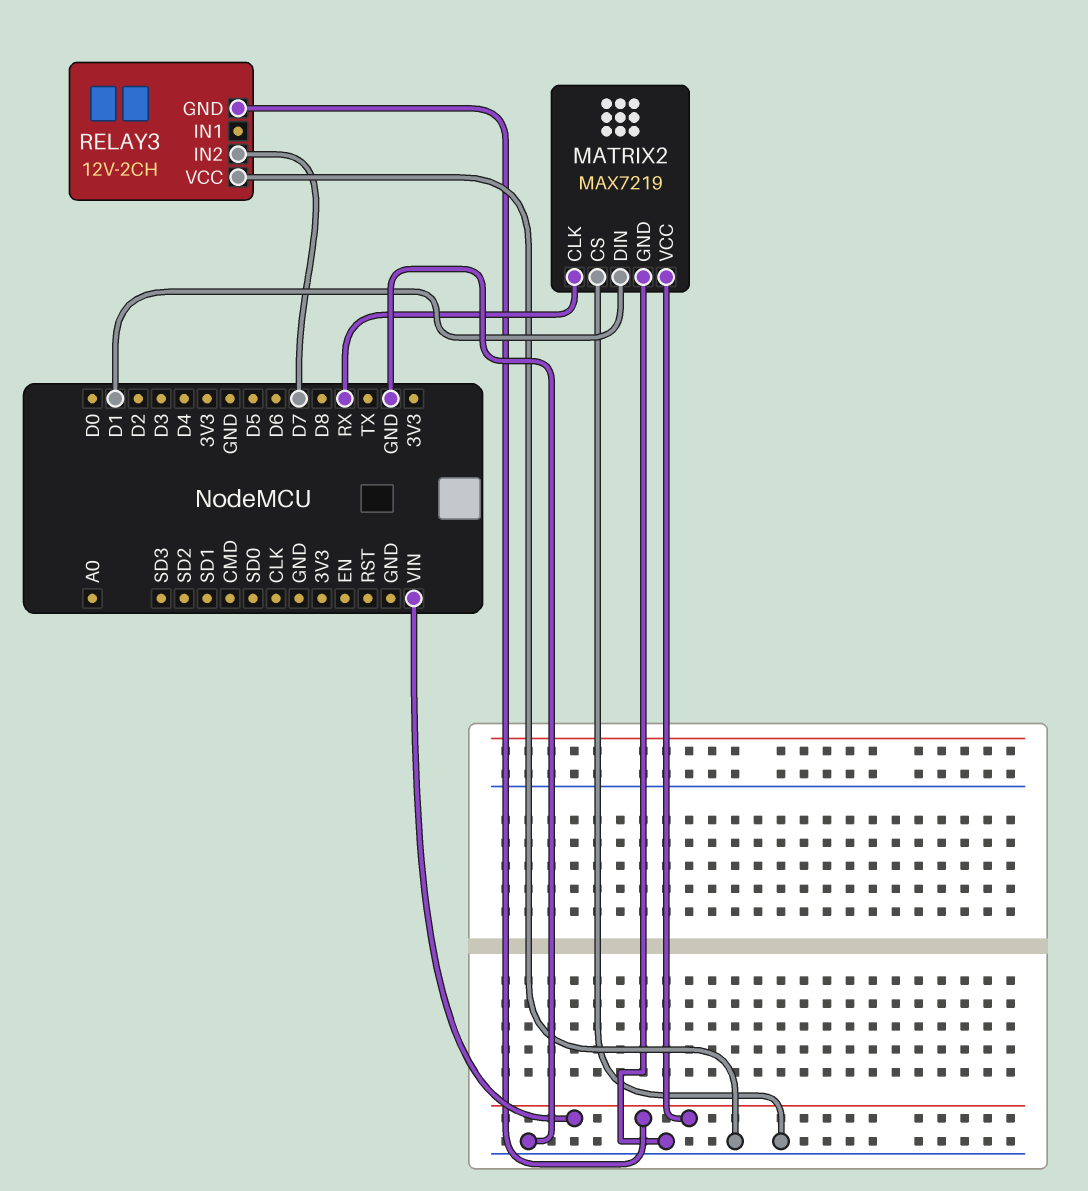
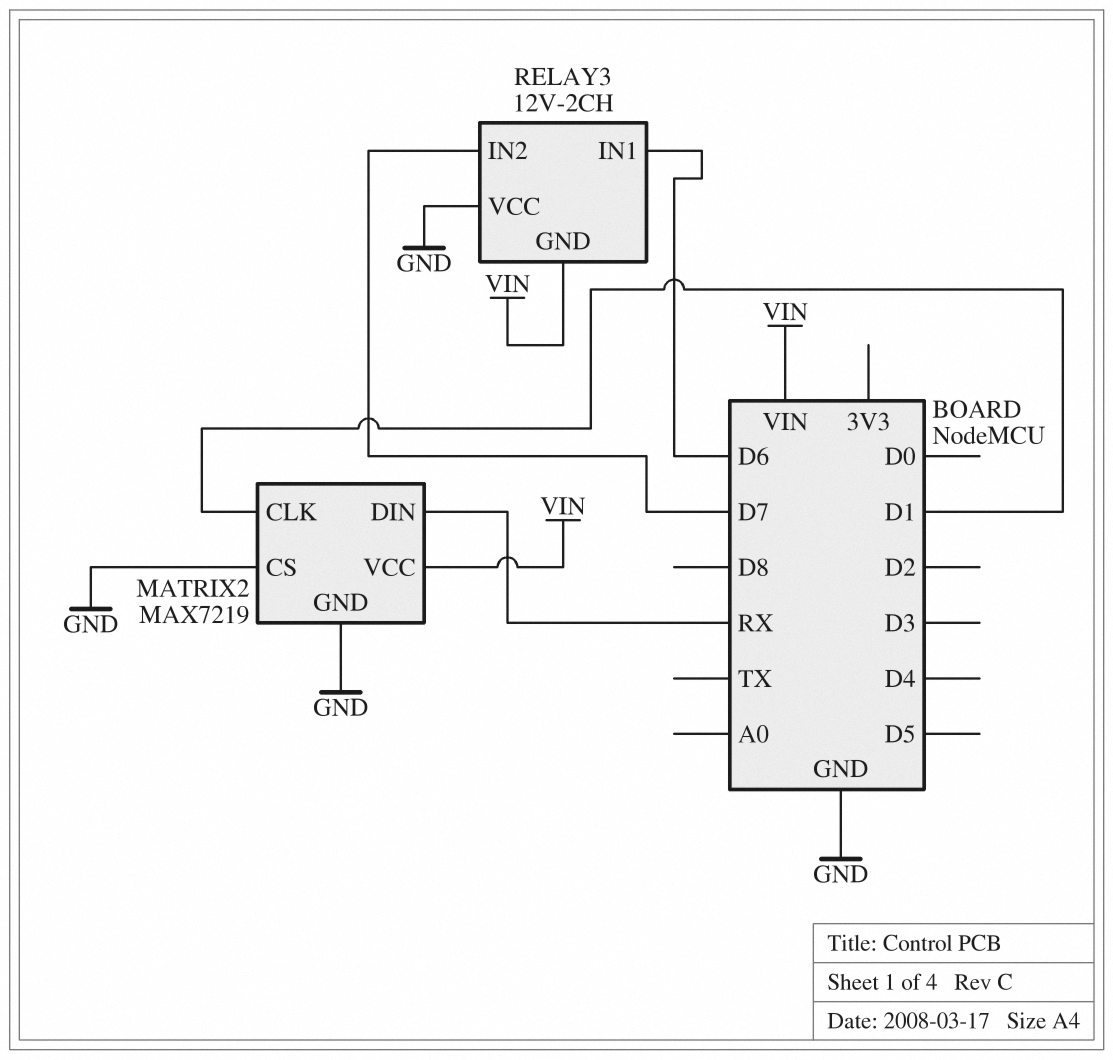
MATRIX2 pin CLK: RX -> D1
MATRIX2 pin DIN: D1 -> RX
RELAY3 pin IN1: none -> D6

